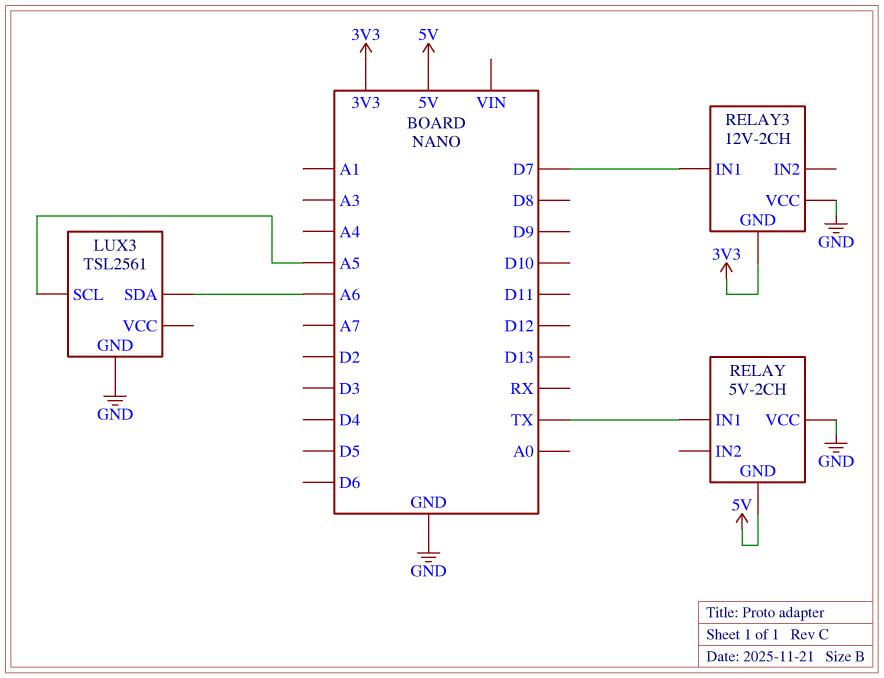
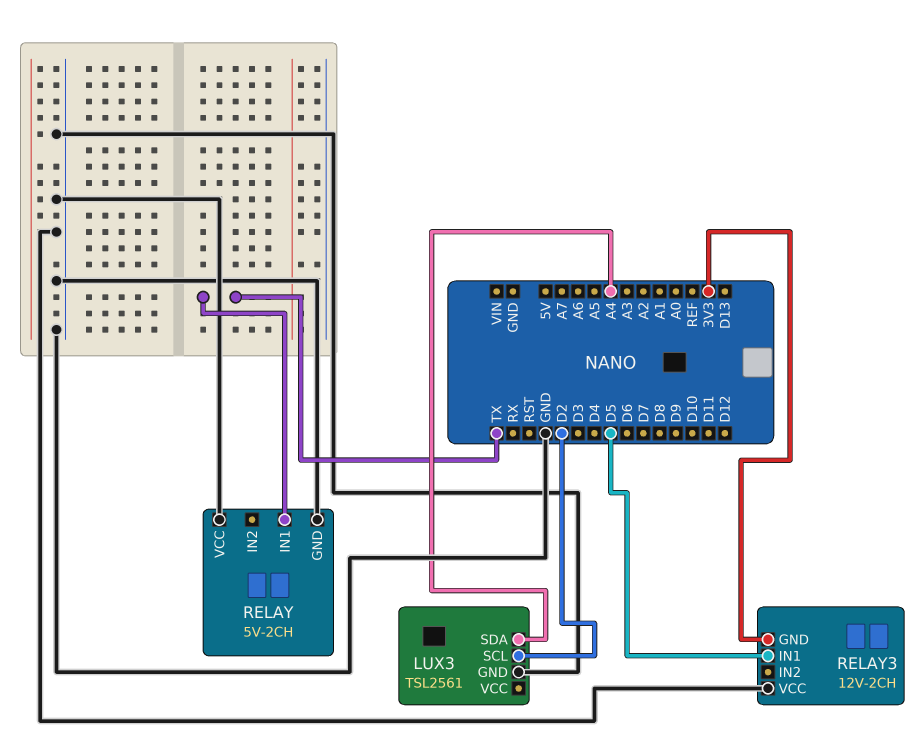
LUX3 pin SCL: A5 -> D2
LUX3 pin SDA: A6 -> A4
RELAY pin GND: 5V -> GND
RELAY3 pin IN1: D7 -> D5

